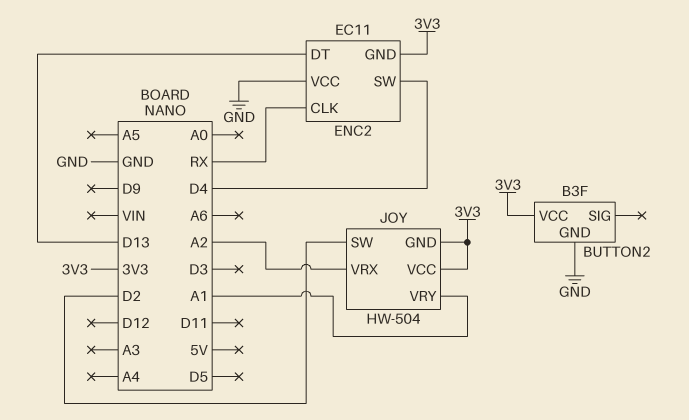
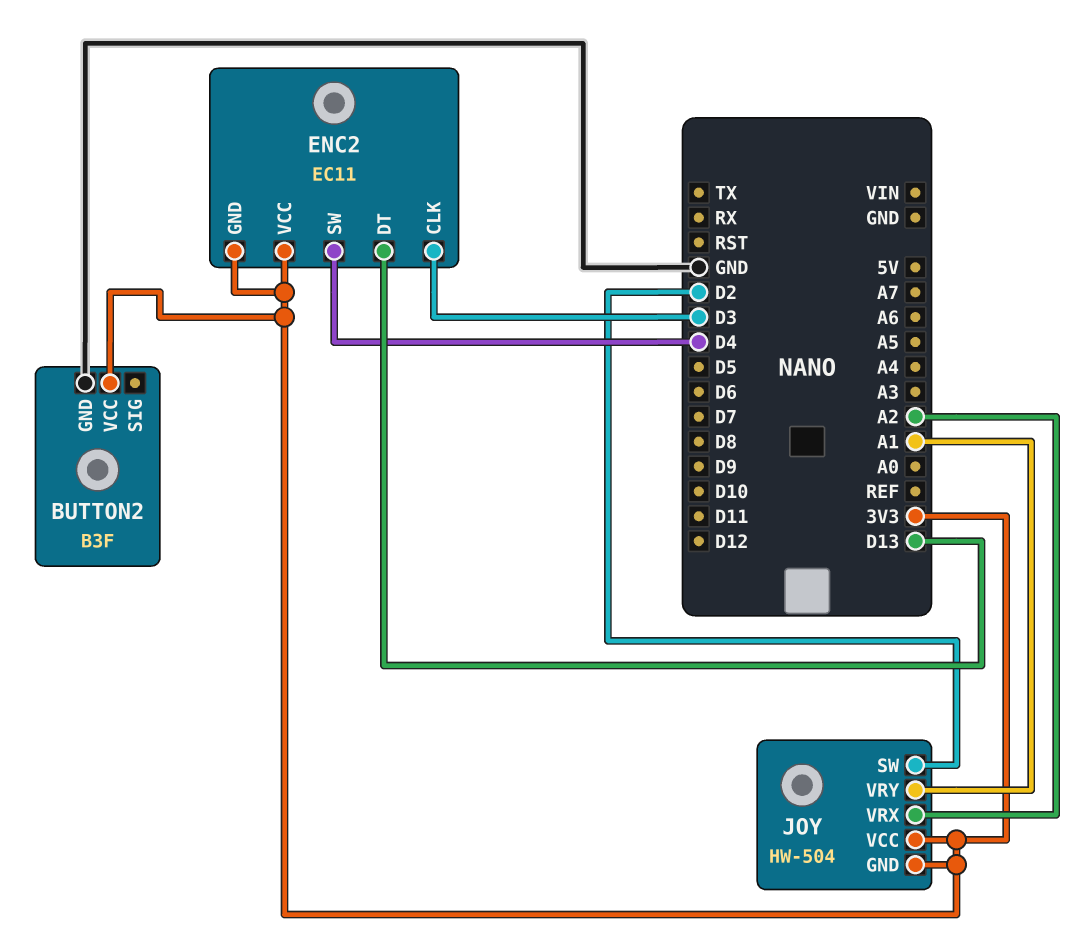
ENC2 pin CLK: RX -> D3
ENC2 pin VCC: GND -> 3V3

